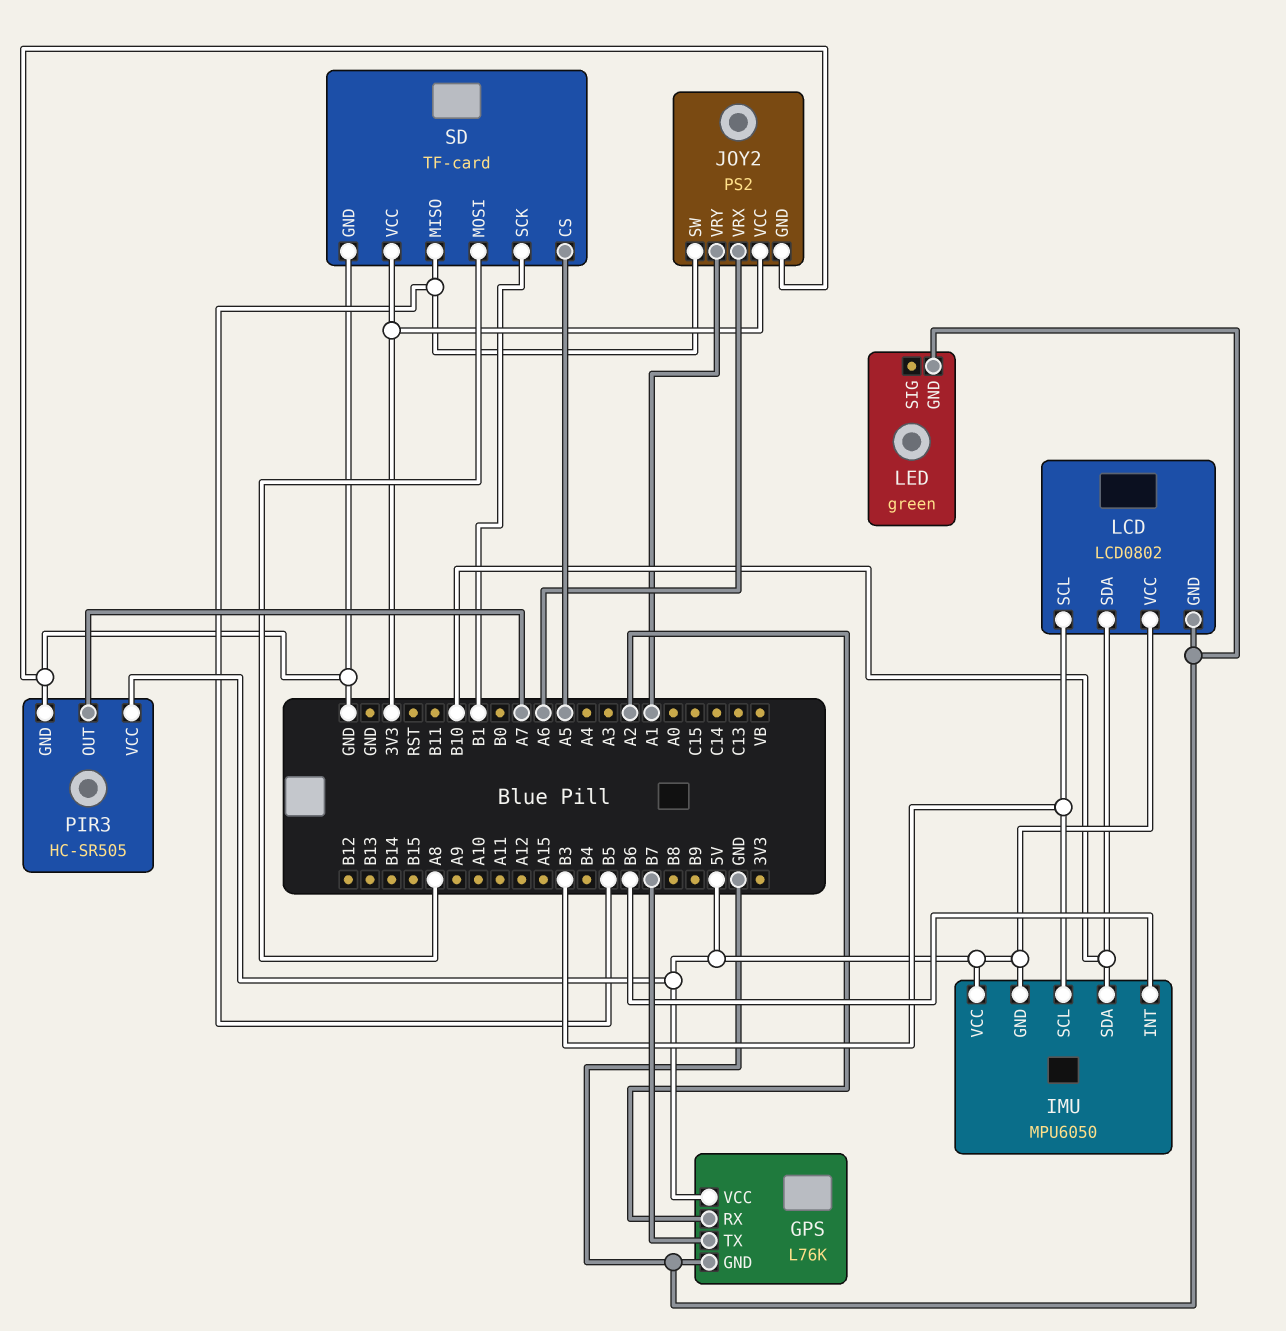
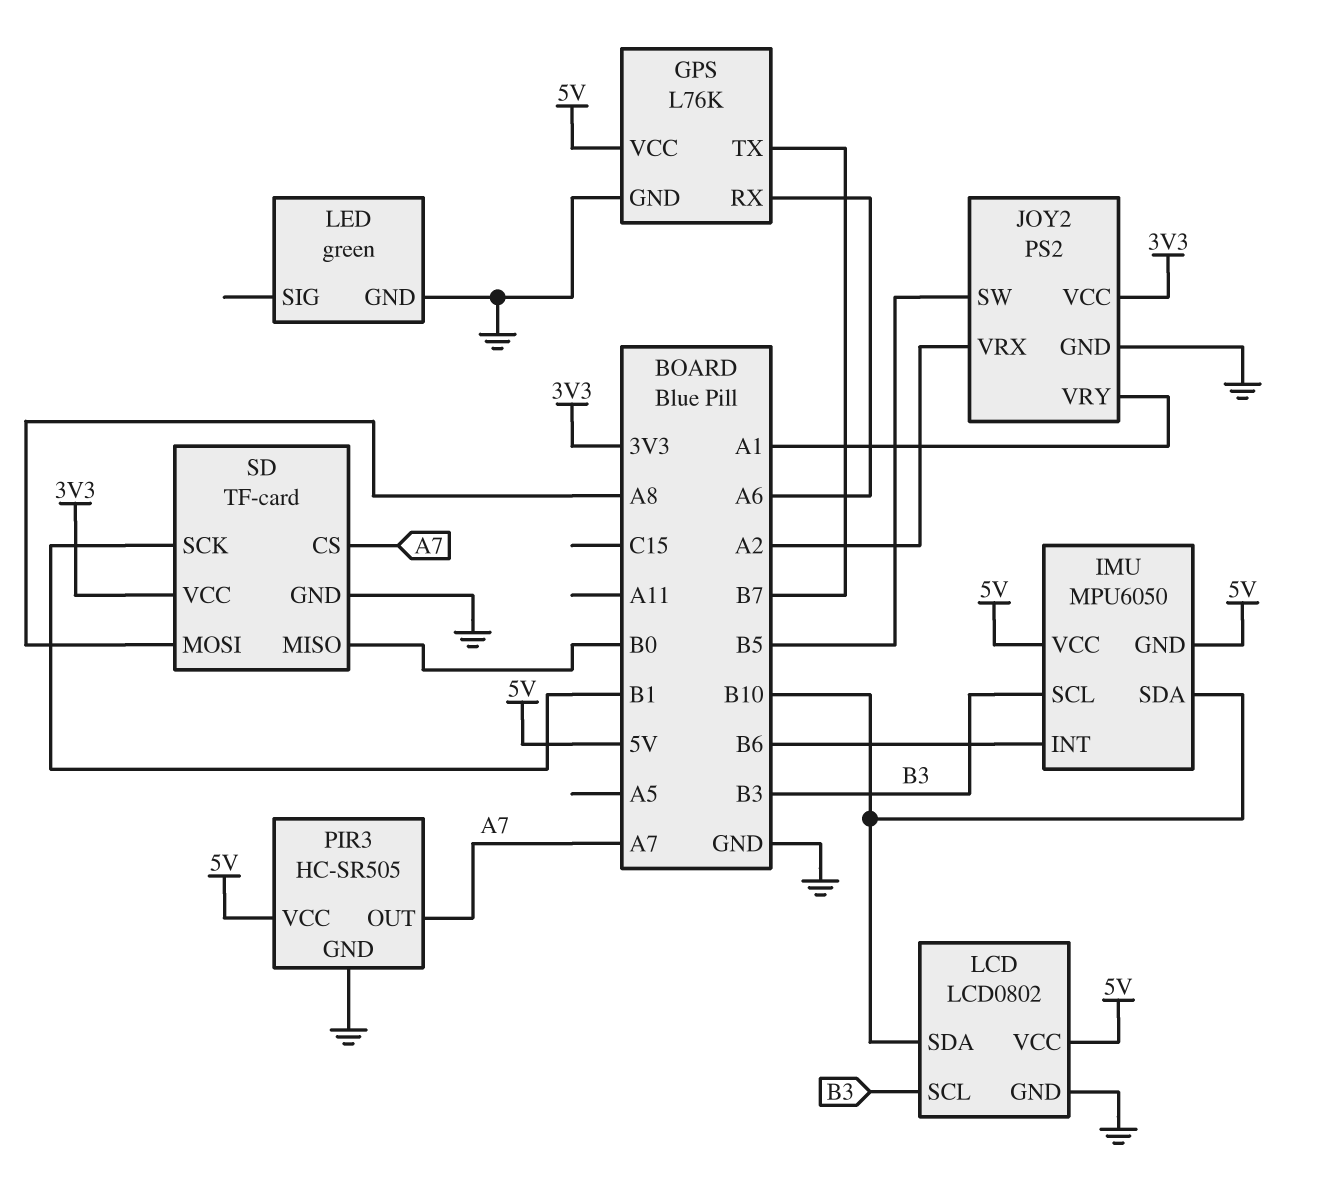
GPS pin RX: A2 -> A6
JOY2 pin VRX: A6 -> A2
SD pin CS: A5 -> A7
SD pin MISO: B5 -> B0

